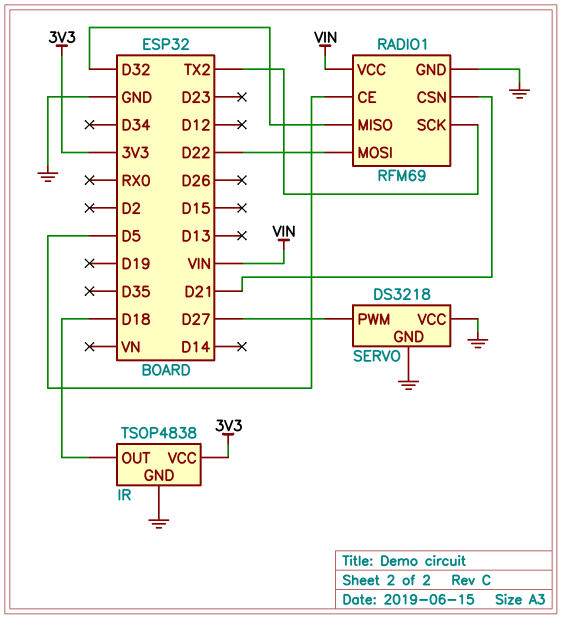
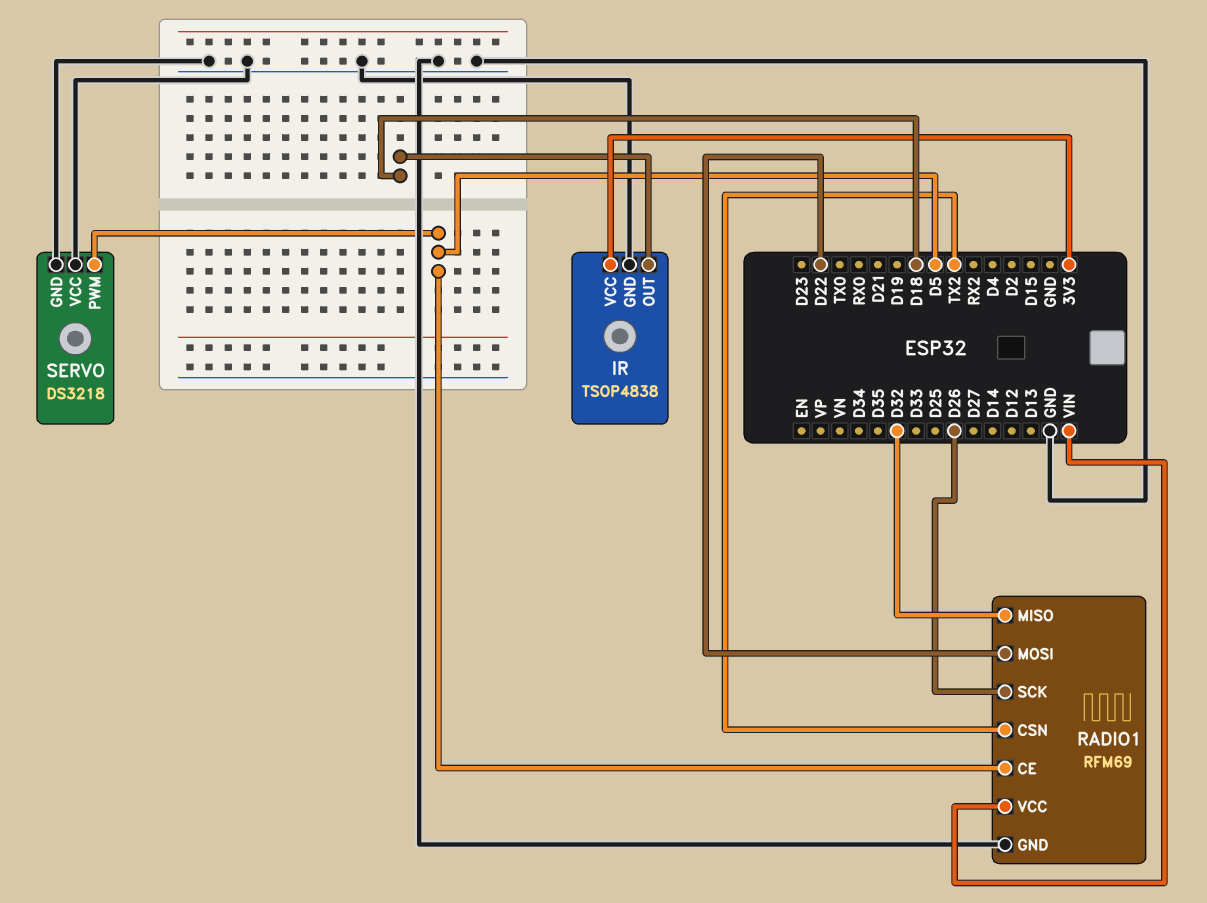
RADIO1 pin CSN: D21 -> TX2
RADIO1 pin SCK: TX2 -> D26
SERVO pin PWM: D27 -> D5

